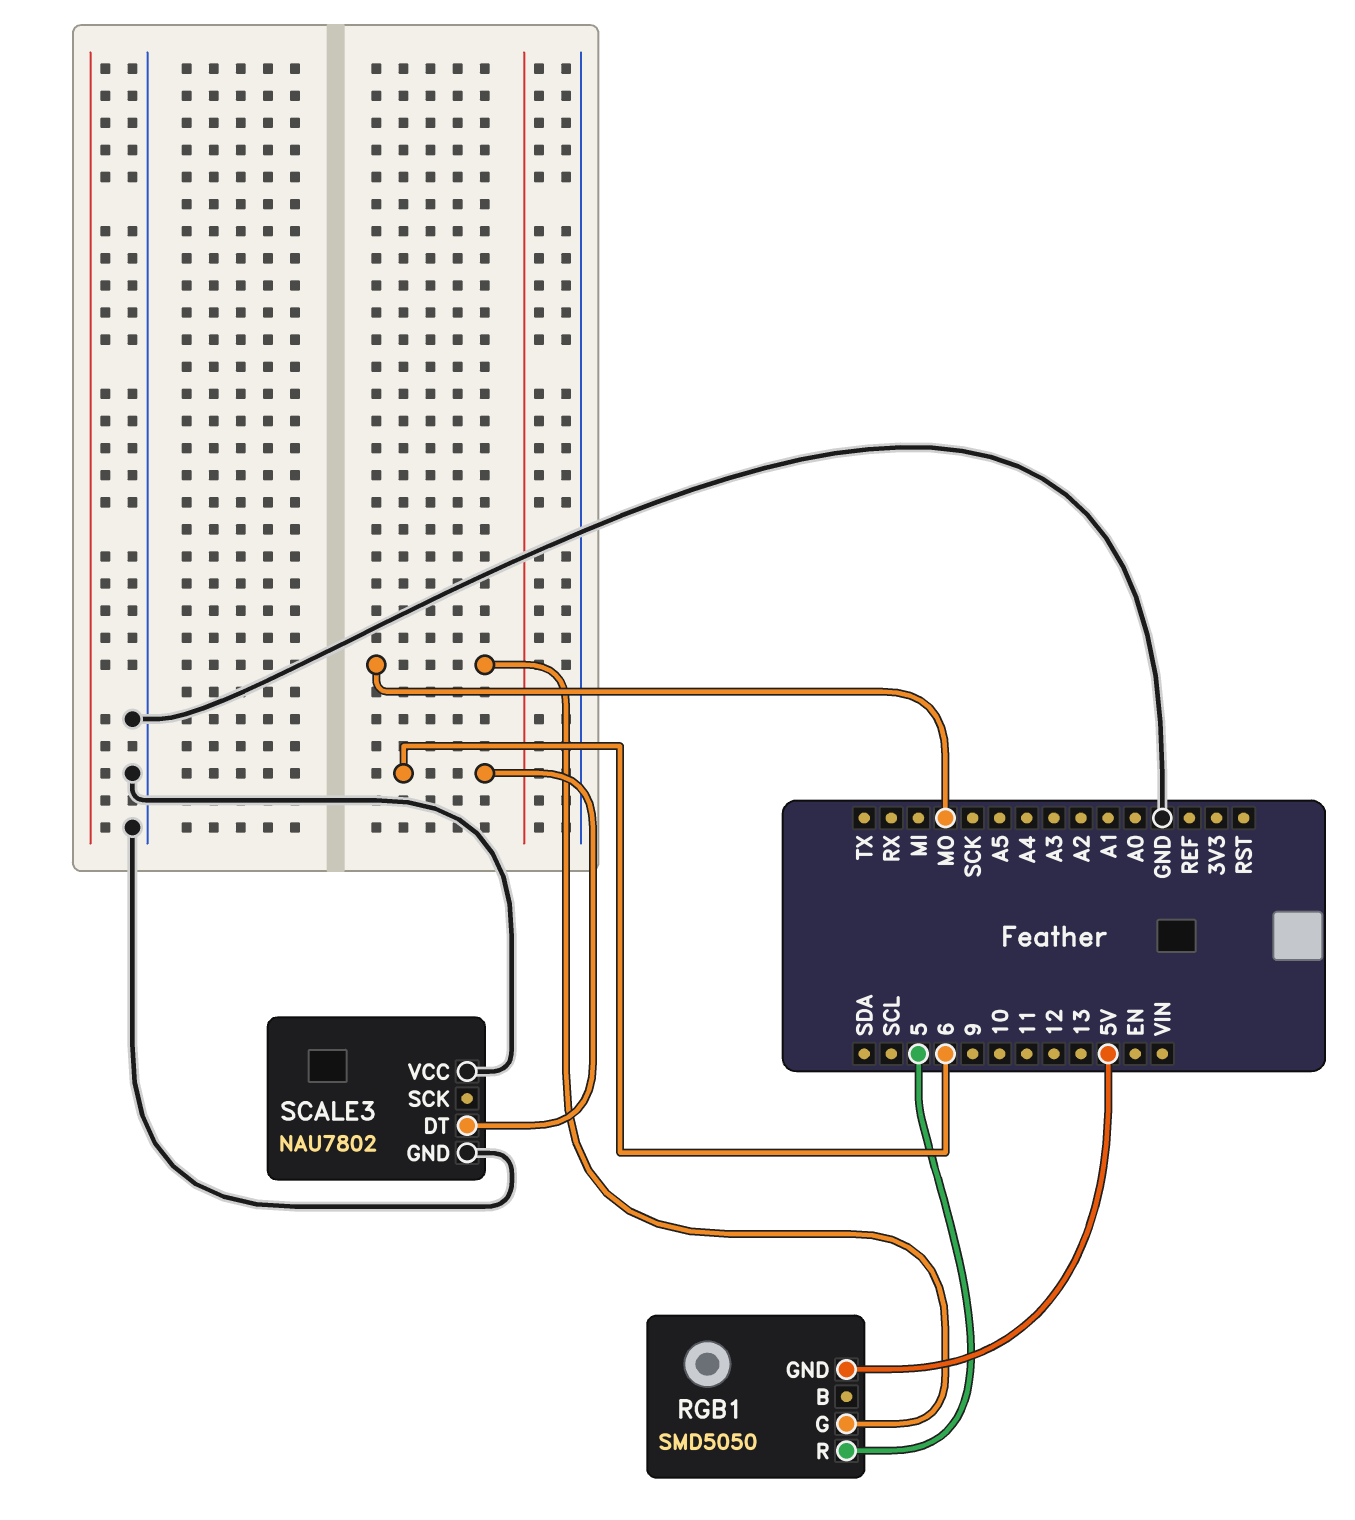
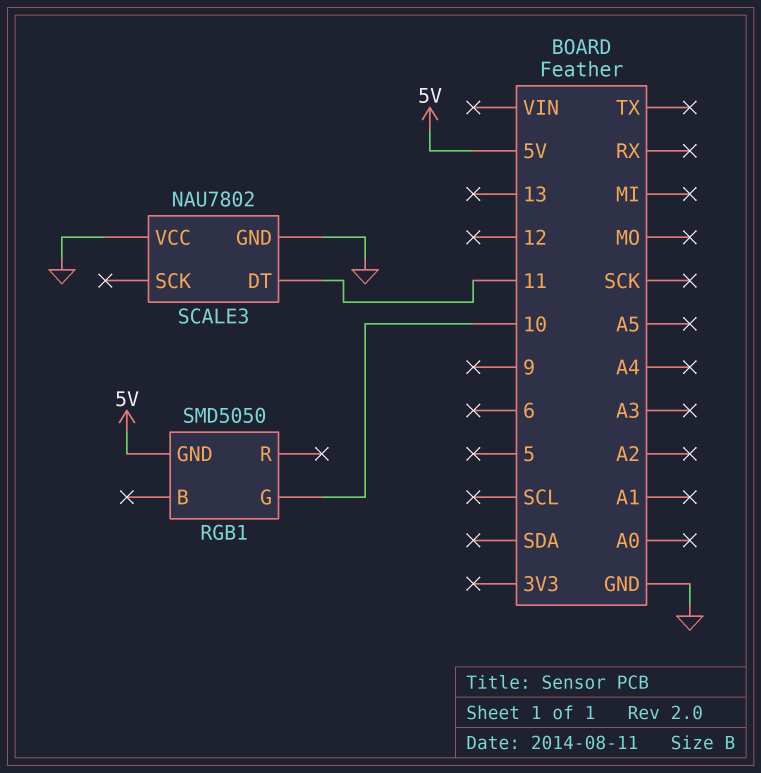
RGB1 pin G: MO -> 10
RGB1 pin R: 5 -> none
SCALE3 pin DT: 6 -> 11

